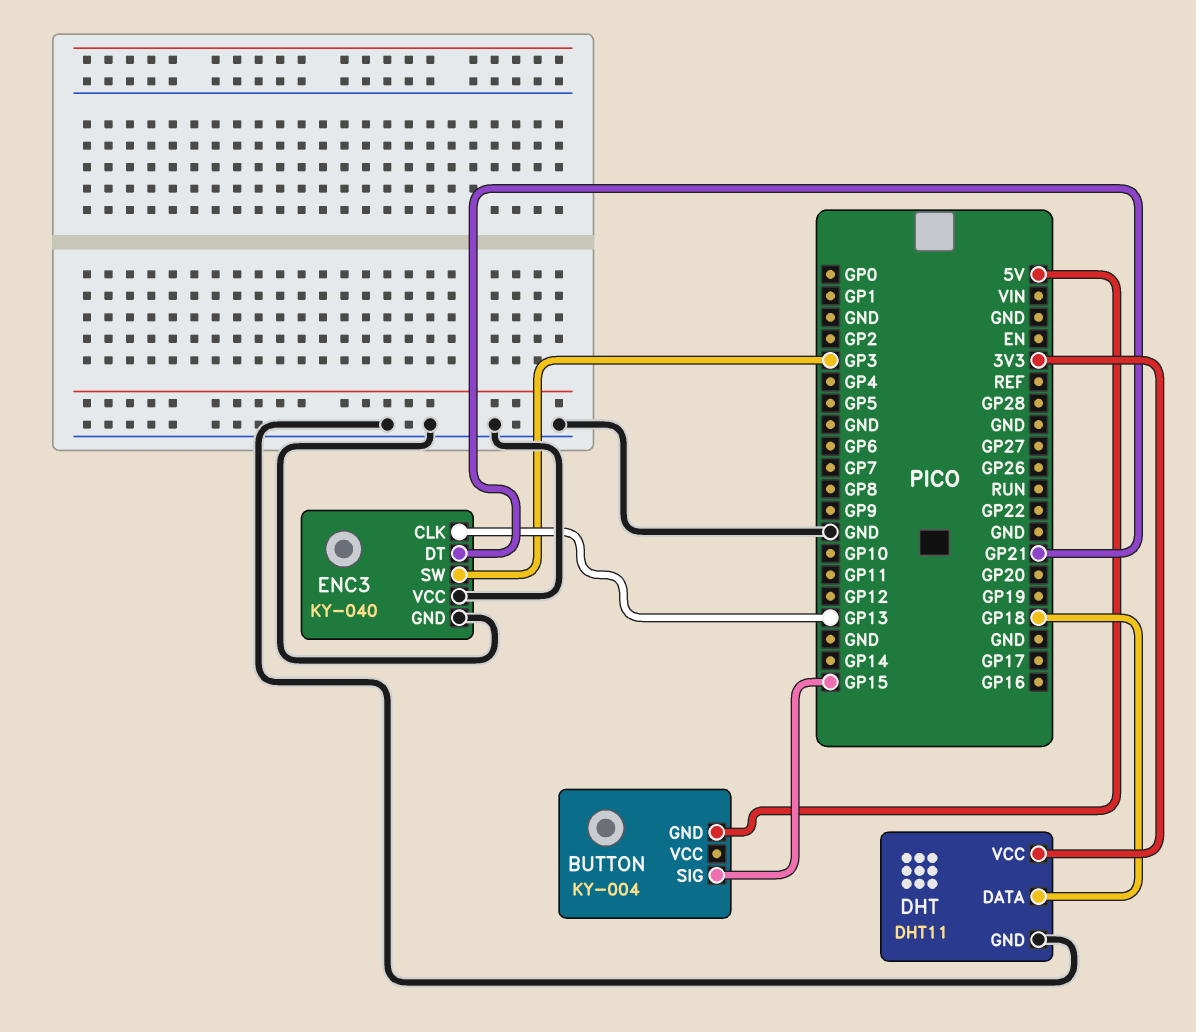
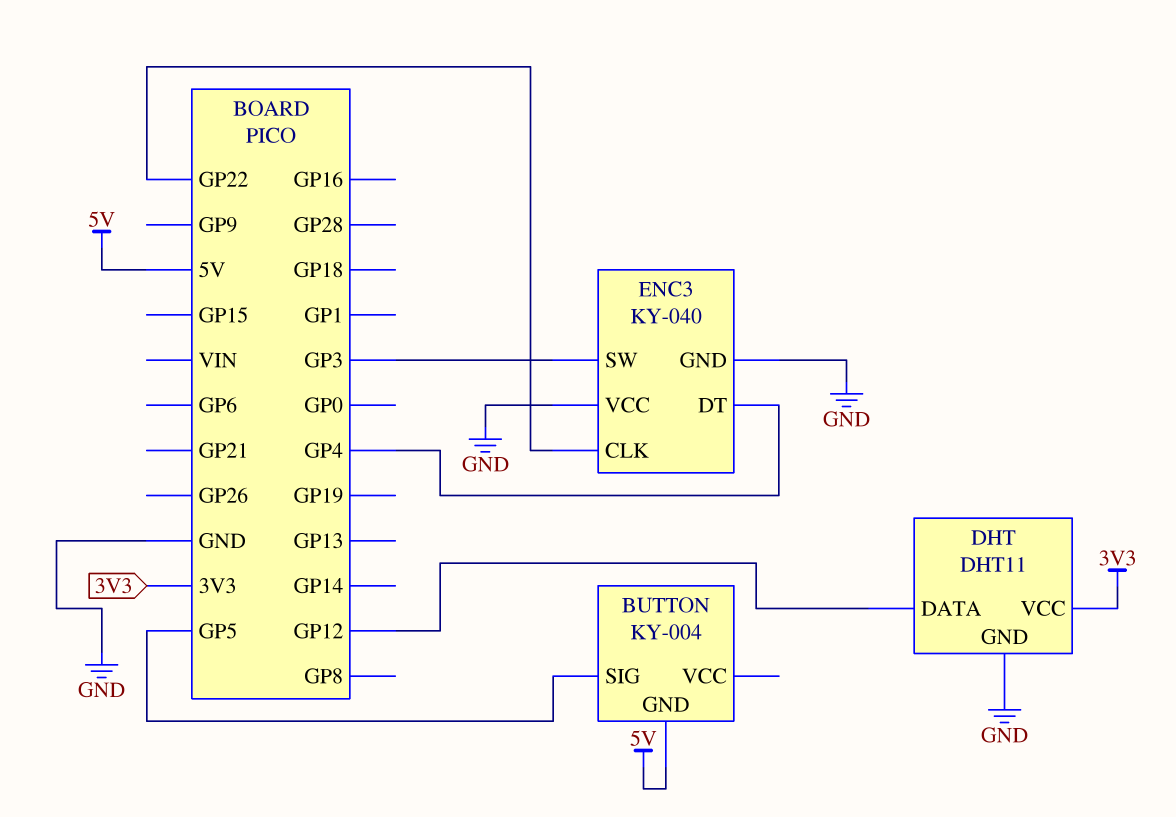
BUTTON pin SIG: GP15 -> GP5
DHT pin DATA: GP18 -> GP12
ENC3 pin CLK: GP13 -> GP22
ENC3 pin DT: GP21 -> GP4

